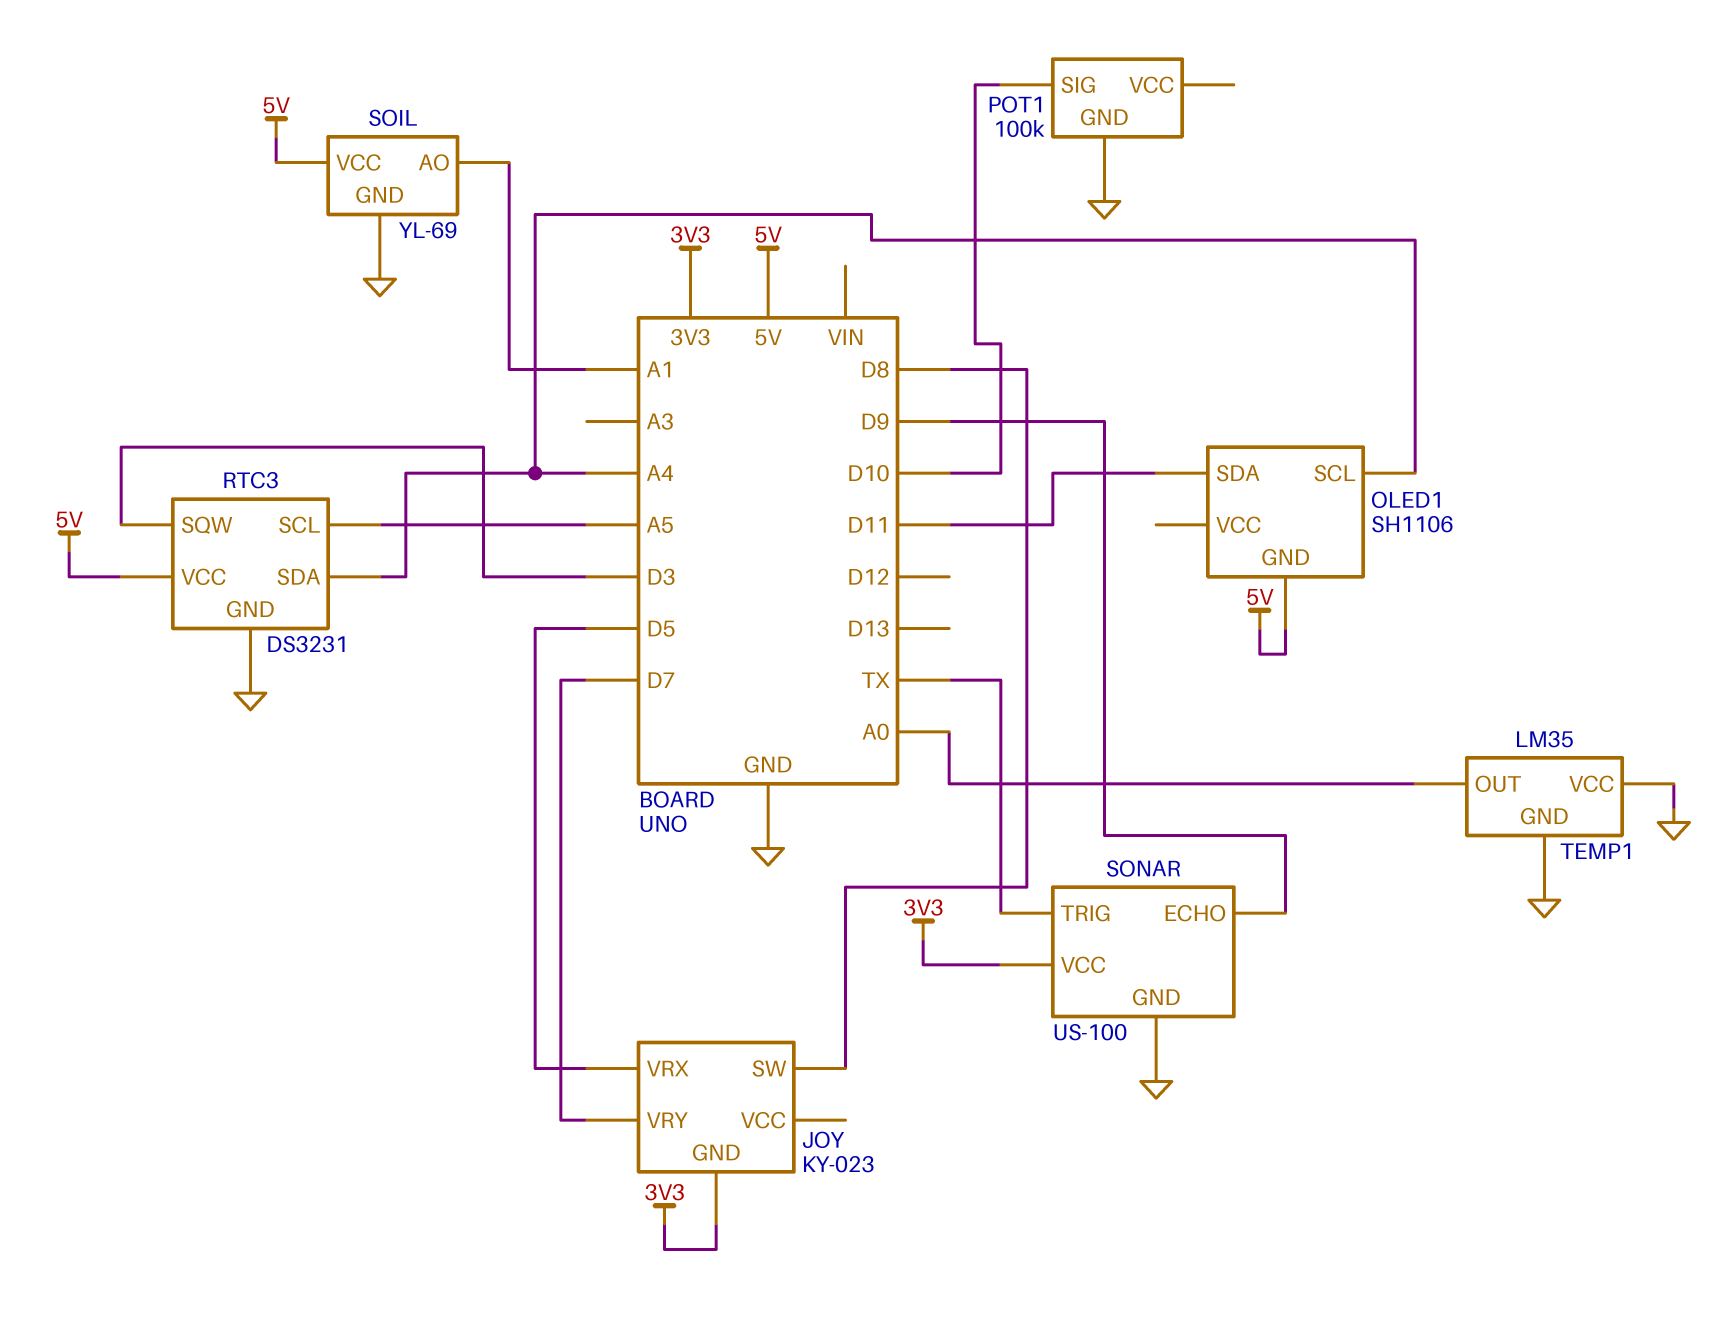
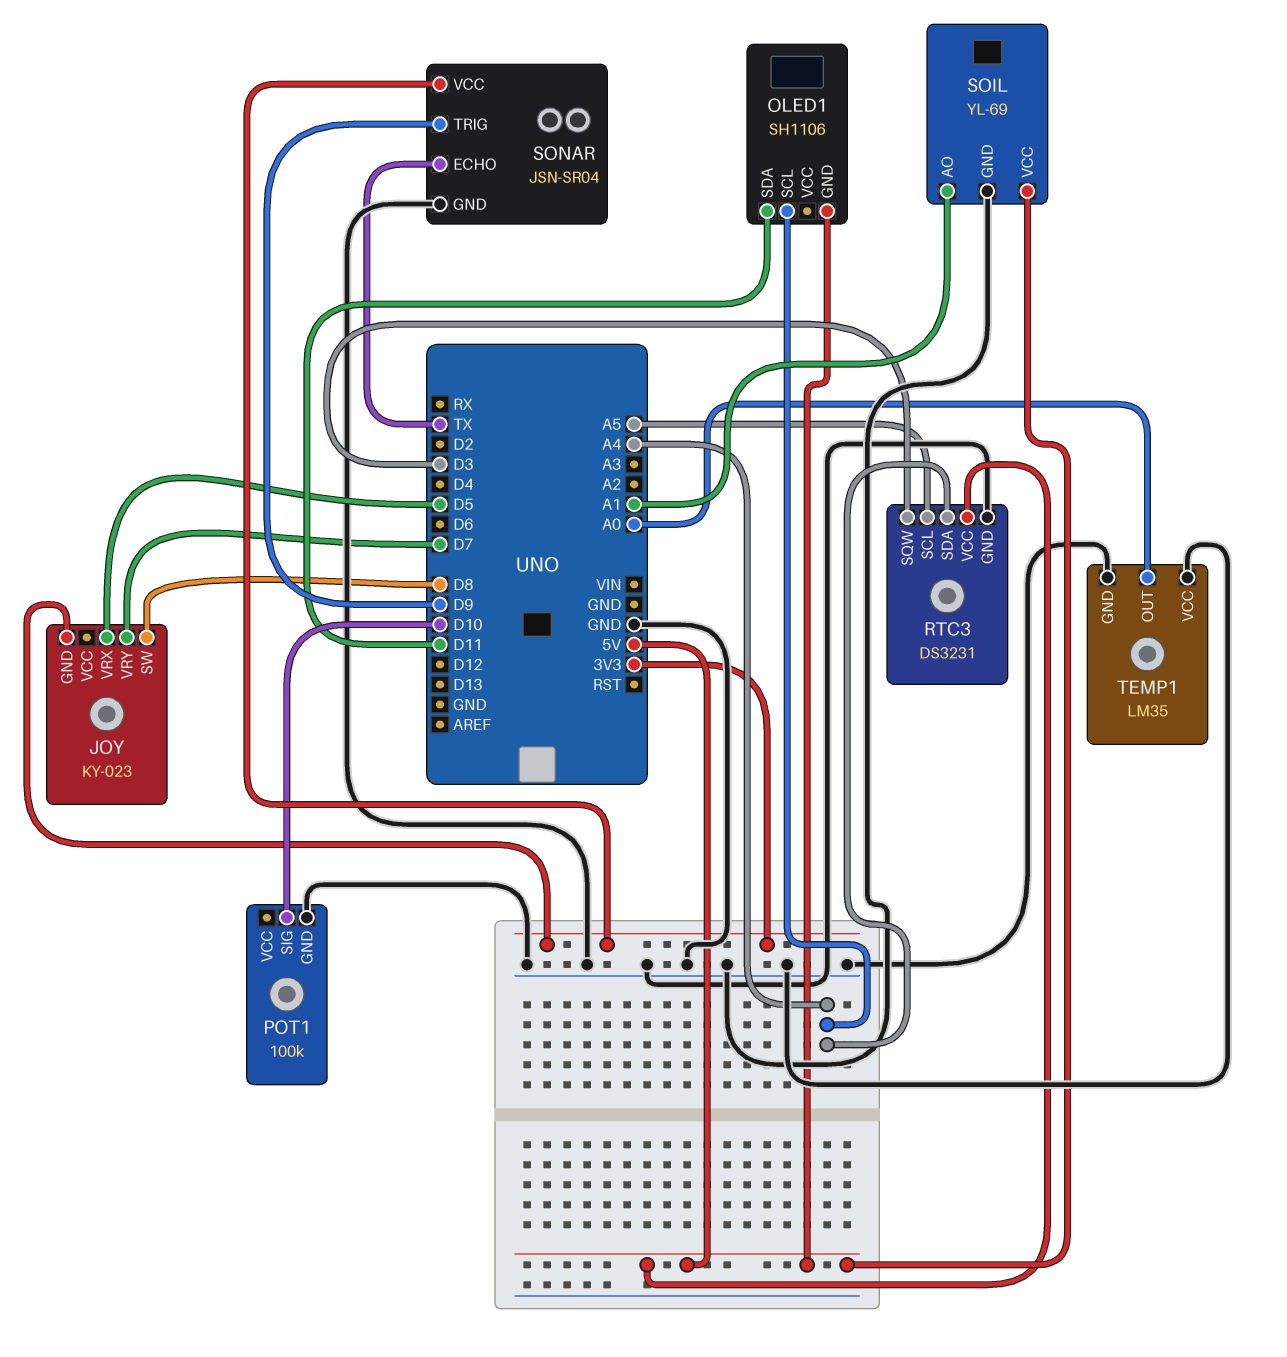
SONAR: US-100 -> JSN-SR04
SONAR pin ECHO: D9 -> TX
SONAR pin TRIG: TX -> D9

